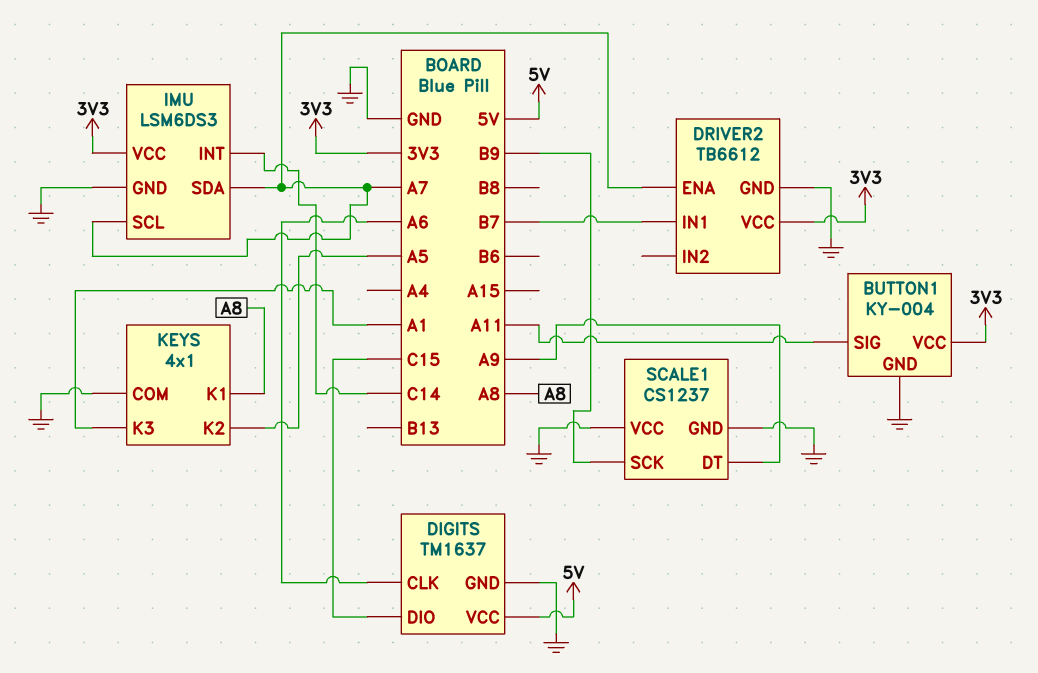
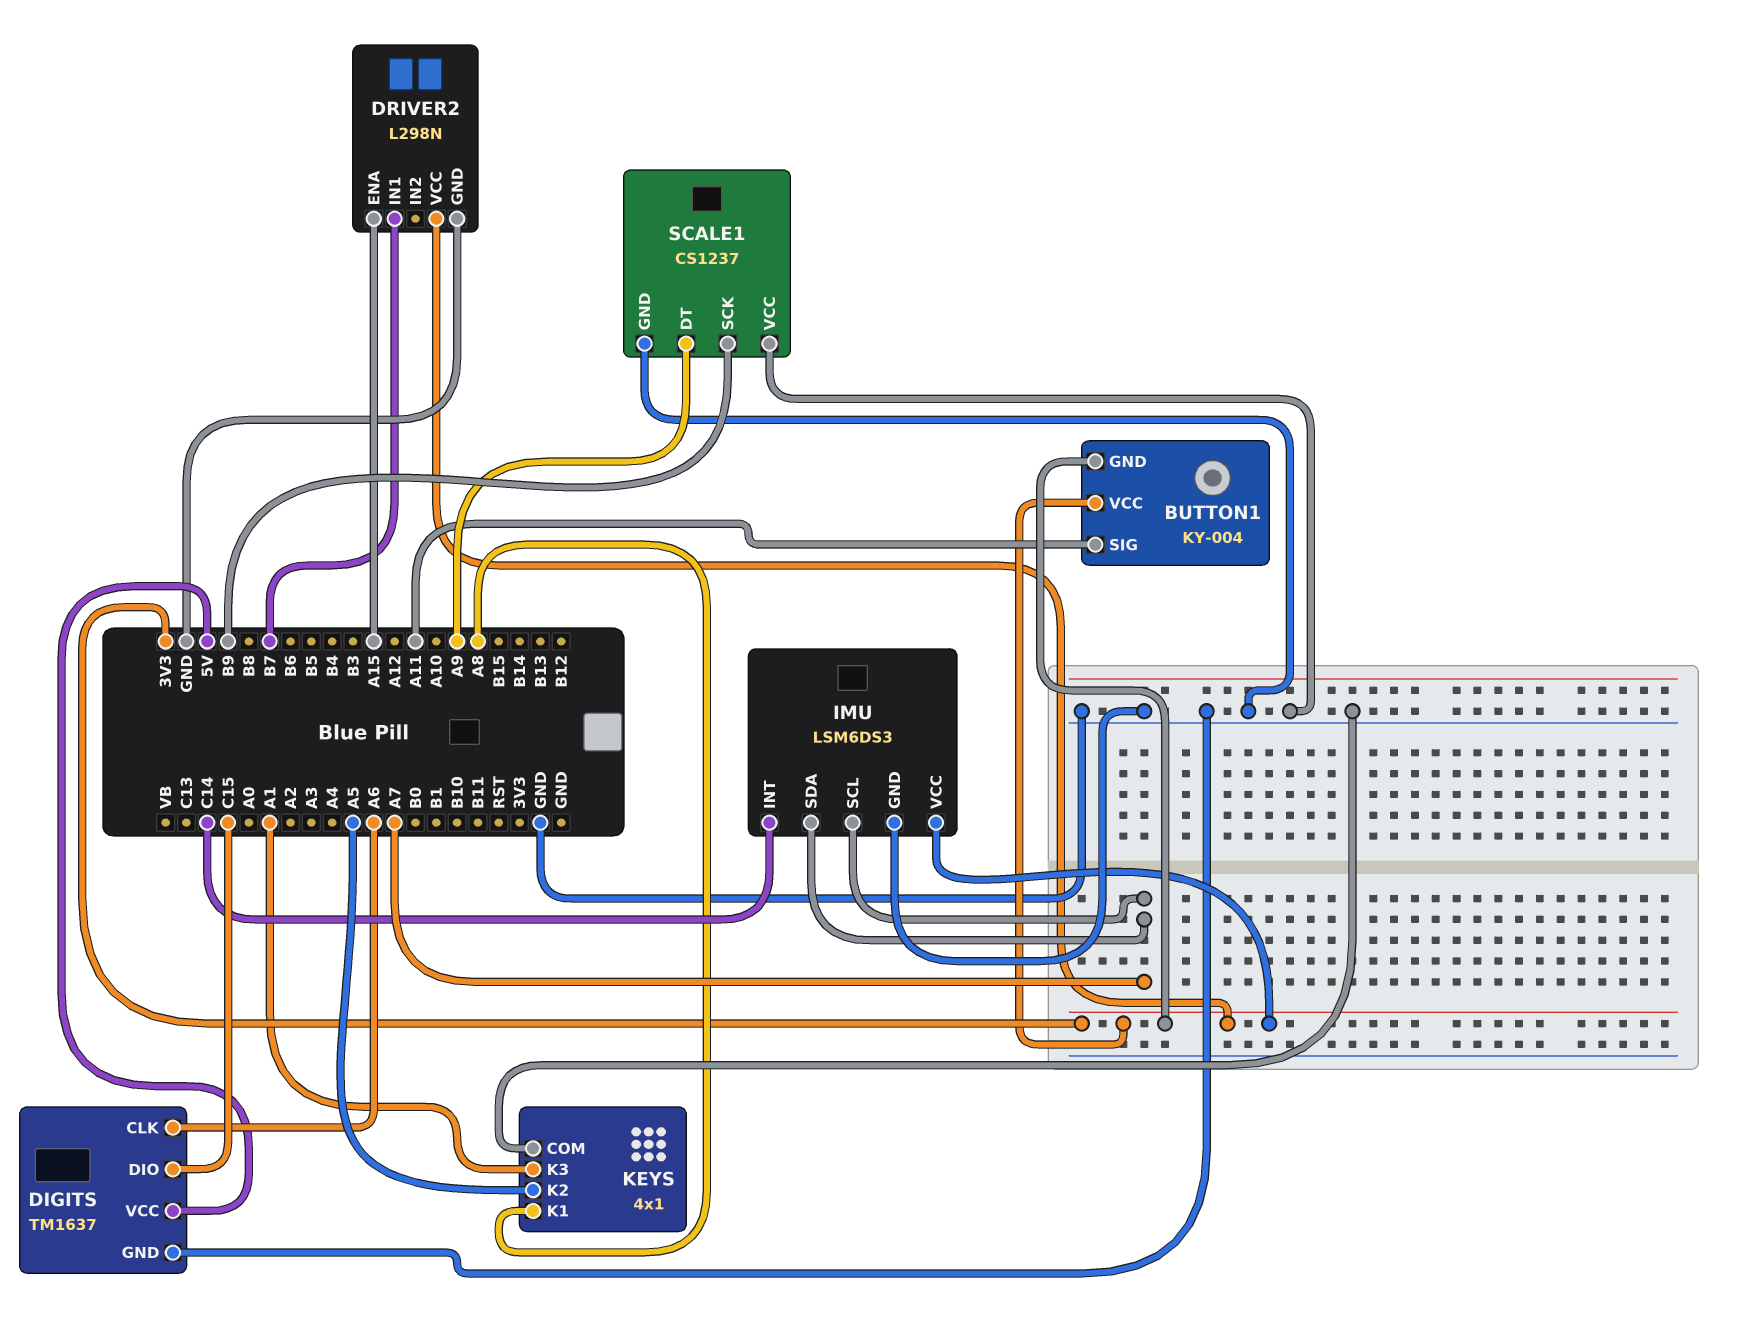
BUTTON1 pin GND: GND -> 3V3
DRIVER2: TB6612 -> L298N
DRIVER2 pin ENA: A7 -> A15

